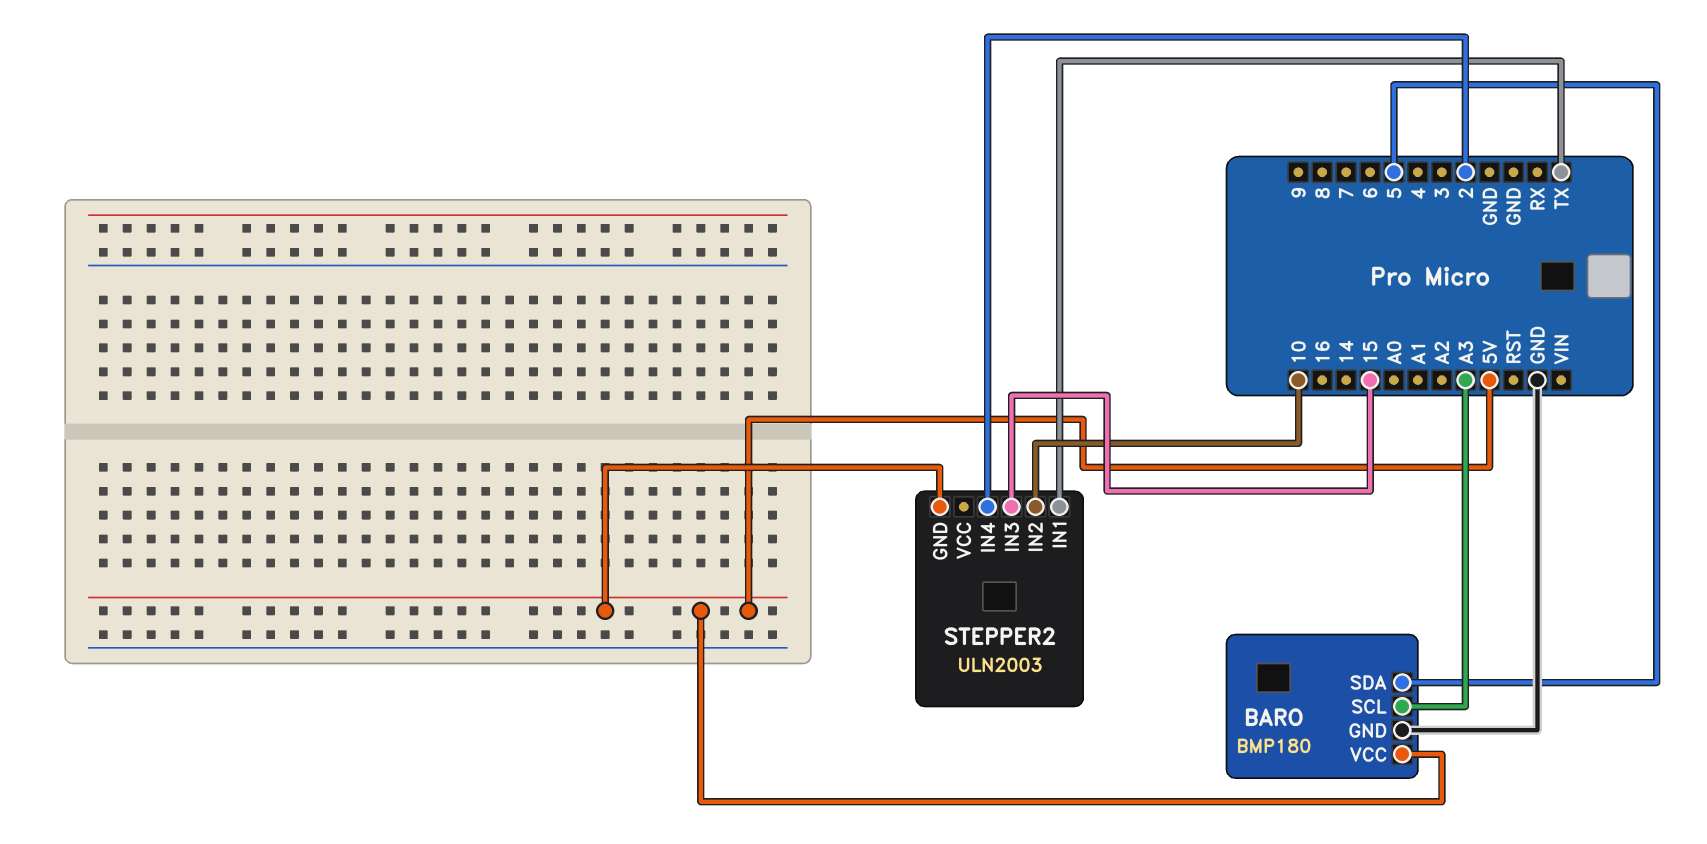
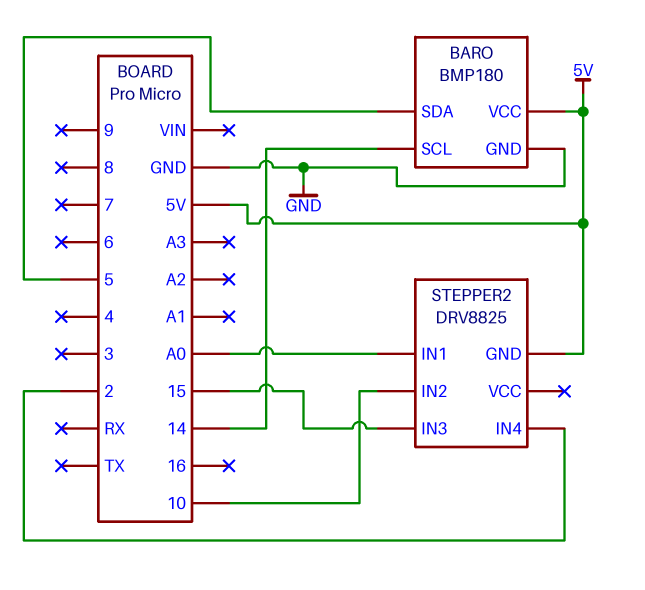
BARO pin SCL: A3 -> 14
STEPPER2: ULN2003 -> DRV8825
STEPPER2 pin IN1: TX -> A0

